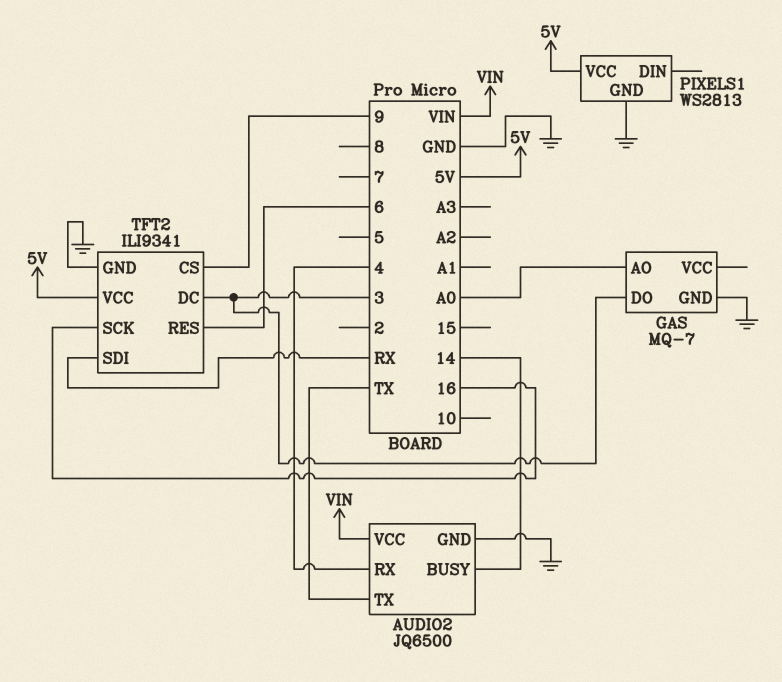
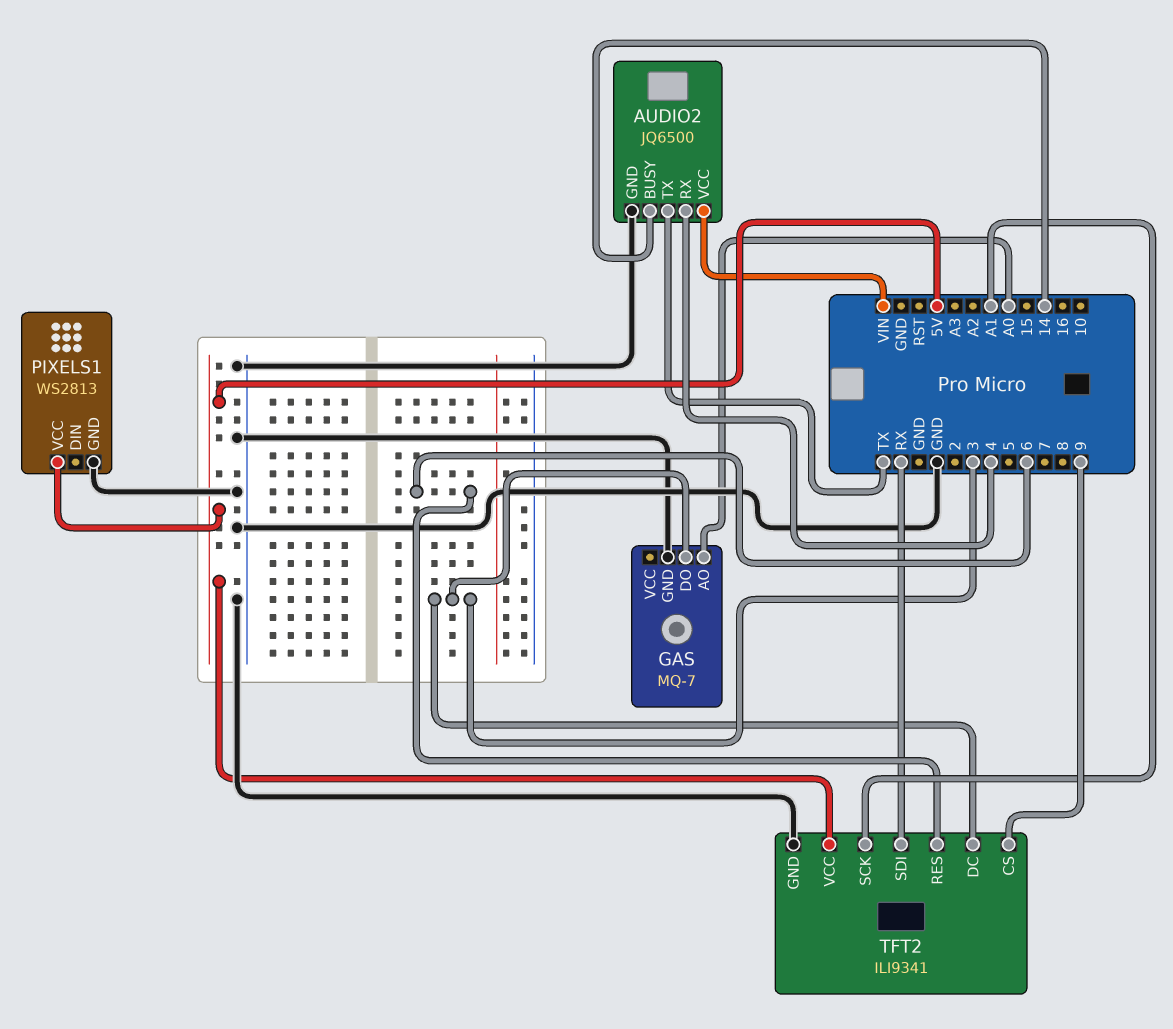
TFT2 pin SCK: 16 -> A1

